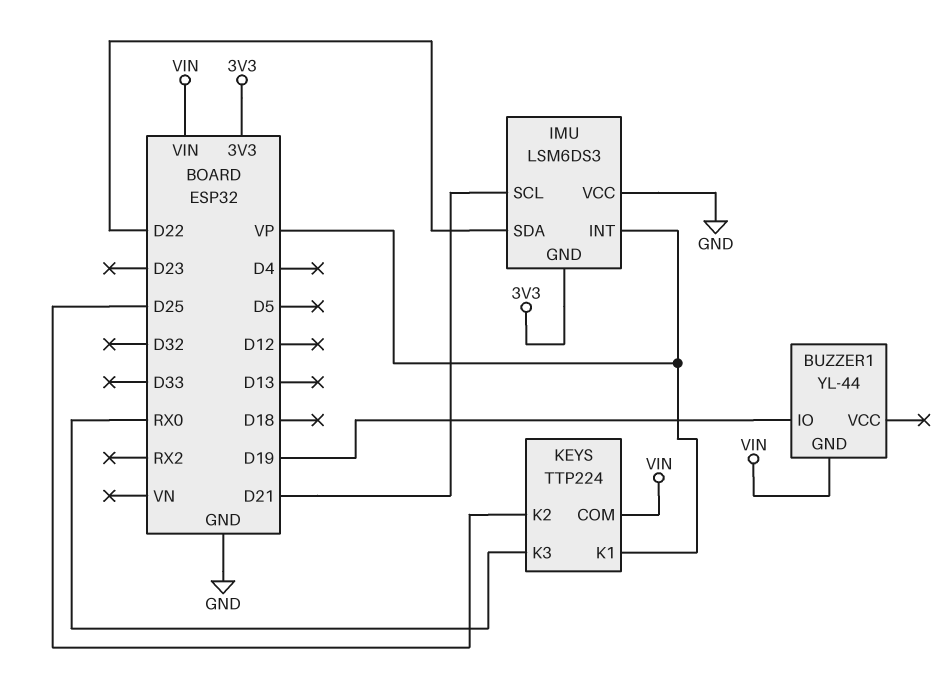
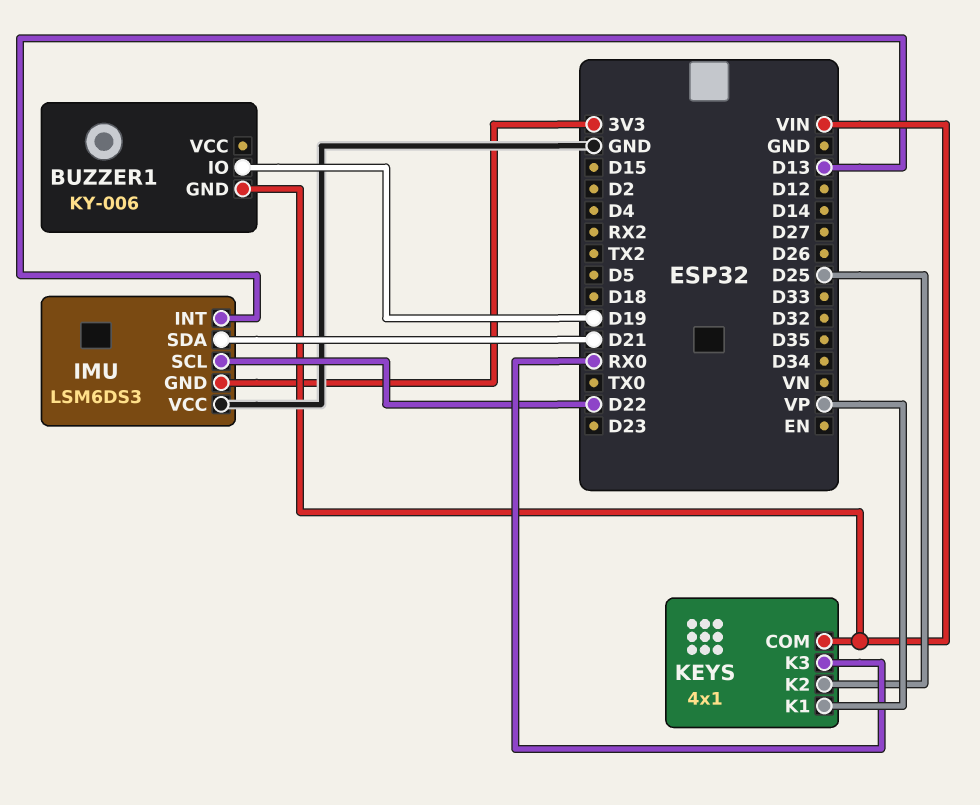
BUZZER1: YL-44 -> KY-006
IMU pin INT: VP -> D13
IMU pin SCL: D21 -> D22
IMU pin SDA: D22 -> D21
KEYS: TTP224 -> 4x1

